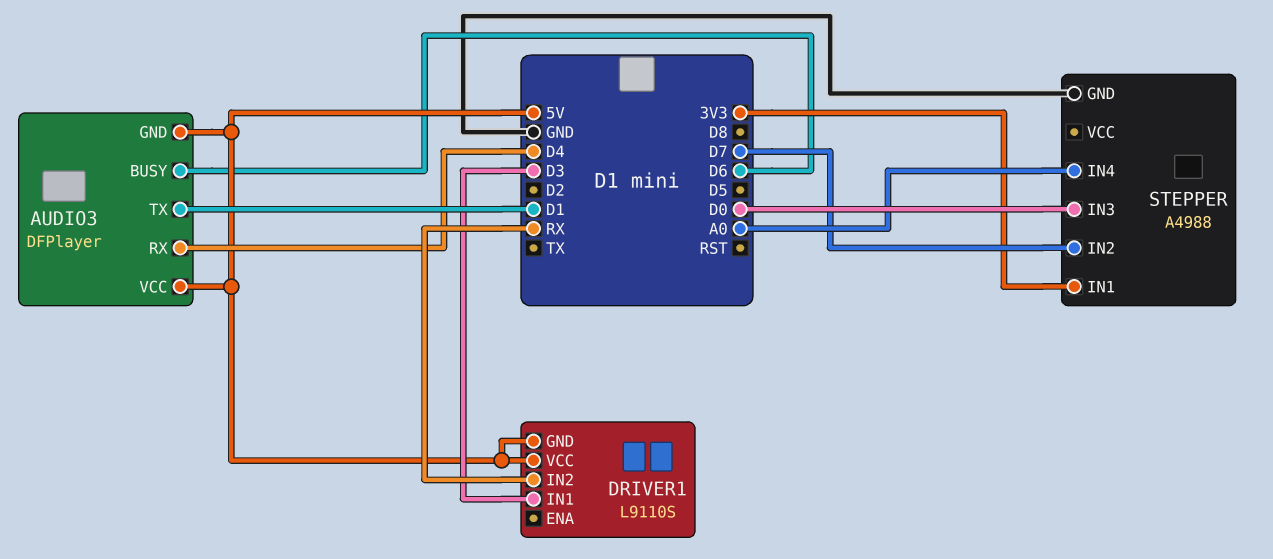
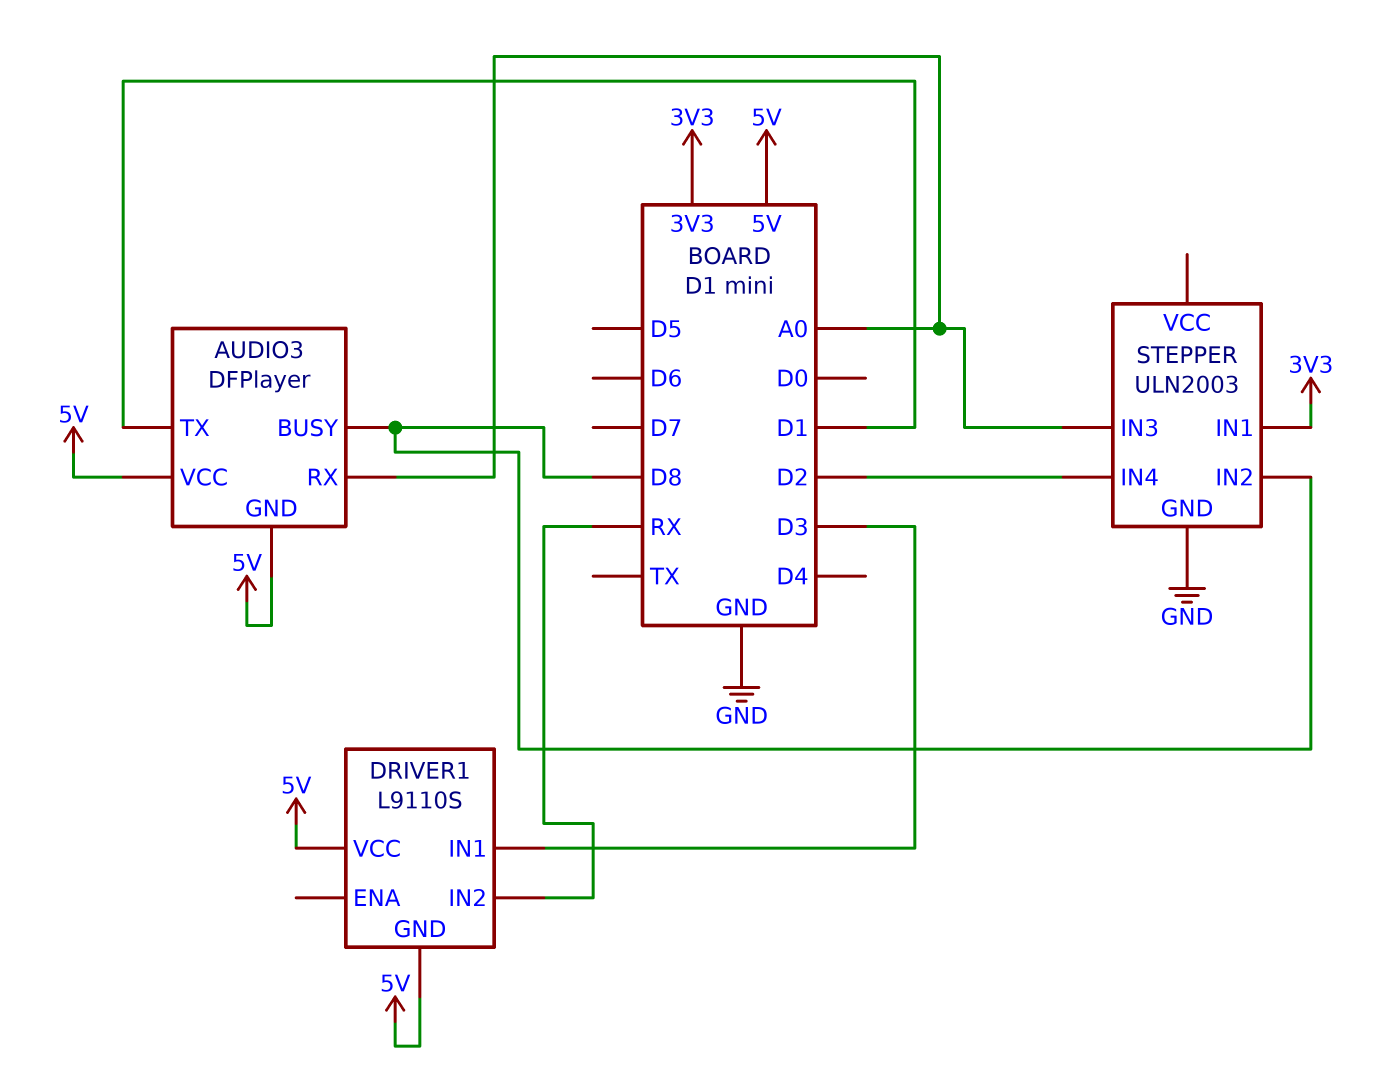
AUDIO3 pin BUSY: D6 -> D8
AUDIO3 pin RX: D4 -> A0
STEPPER: A4988 -> ULN2003
STEPPER pin IN2: D7 -> D8
STEPPER pin IN3: D0 -> A0
STEPPER pin IN4: A0 -> D2

